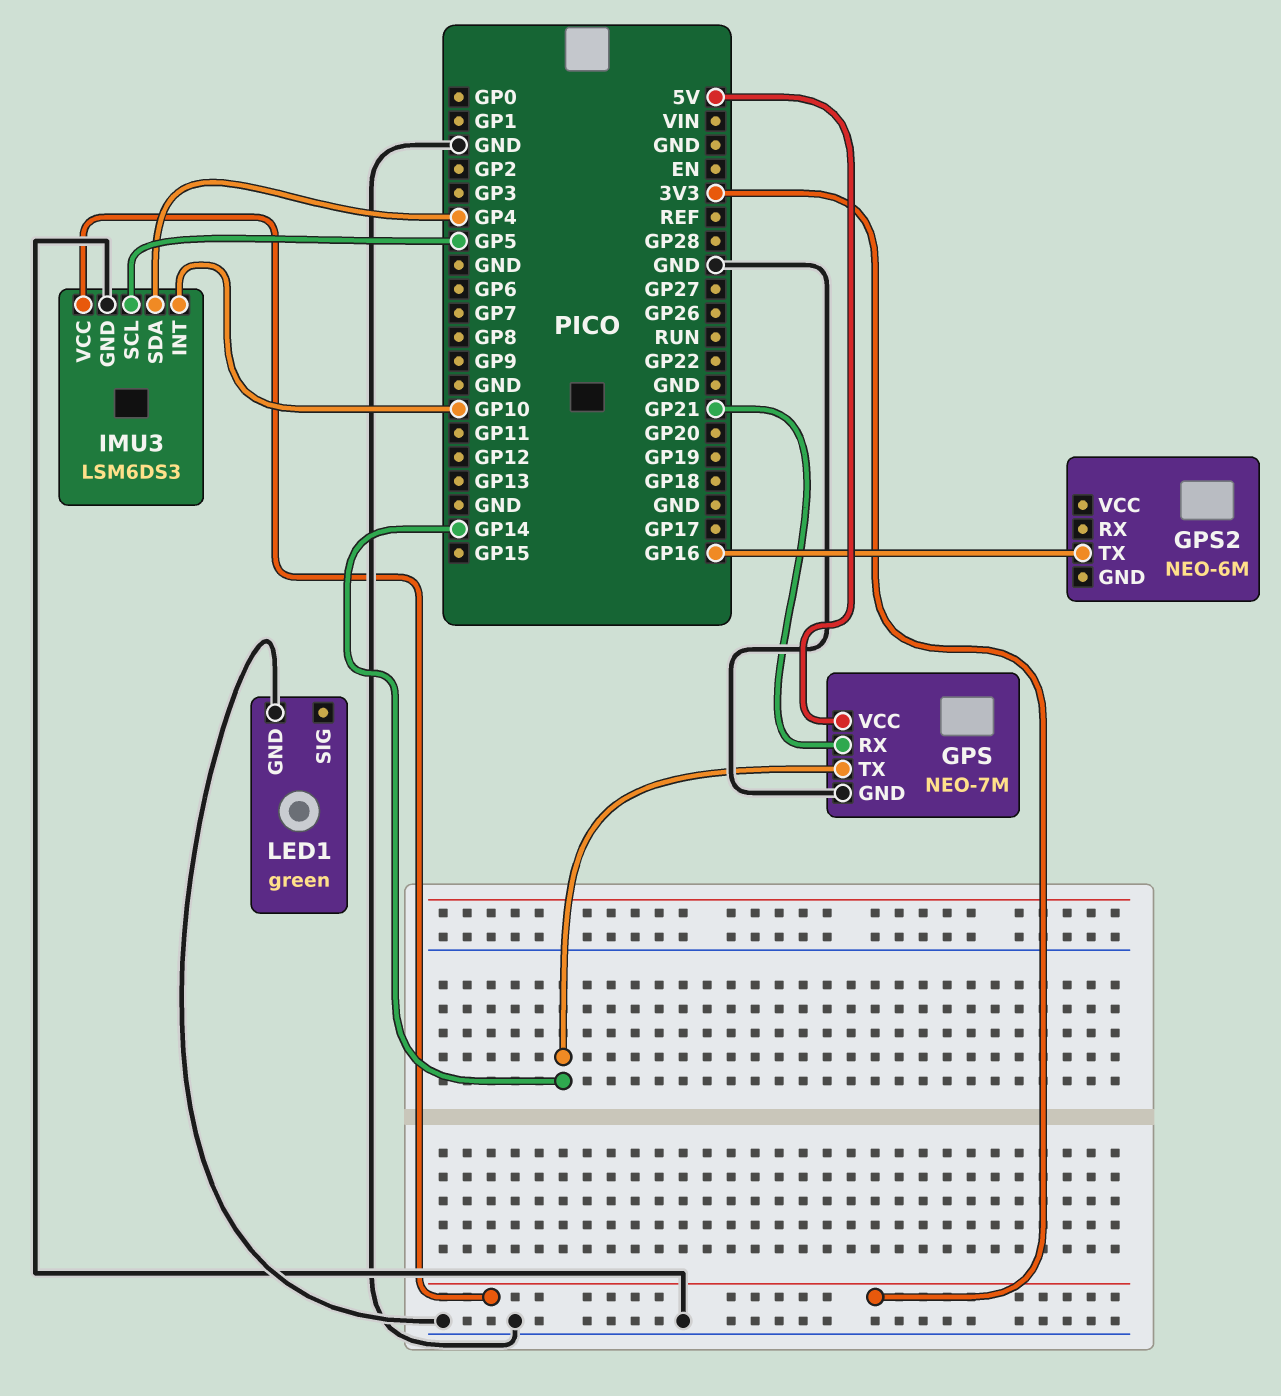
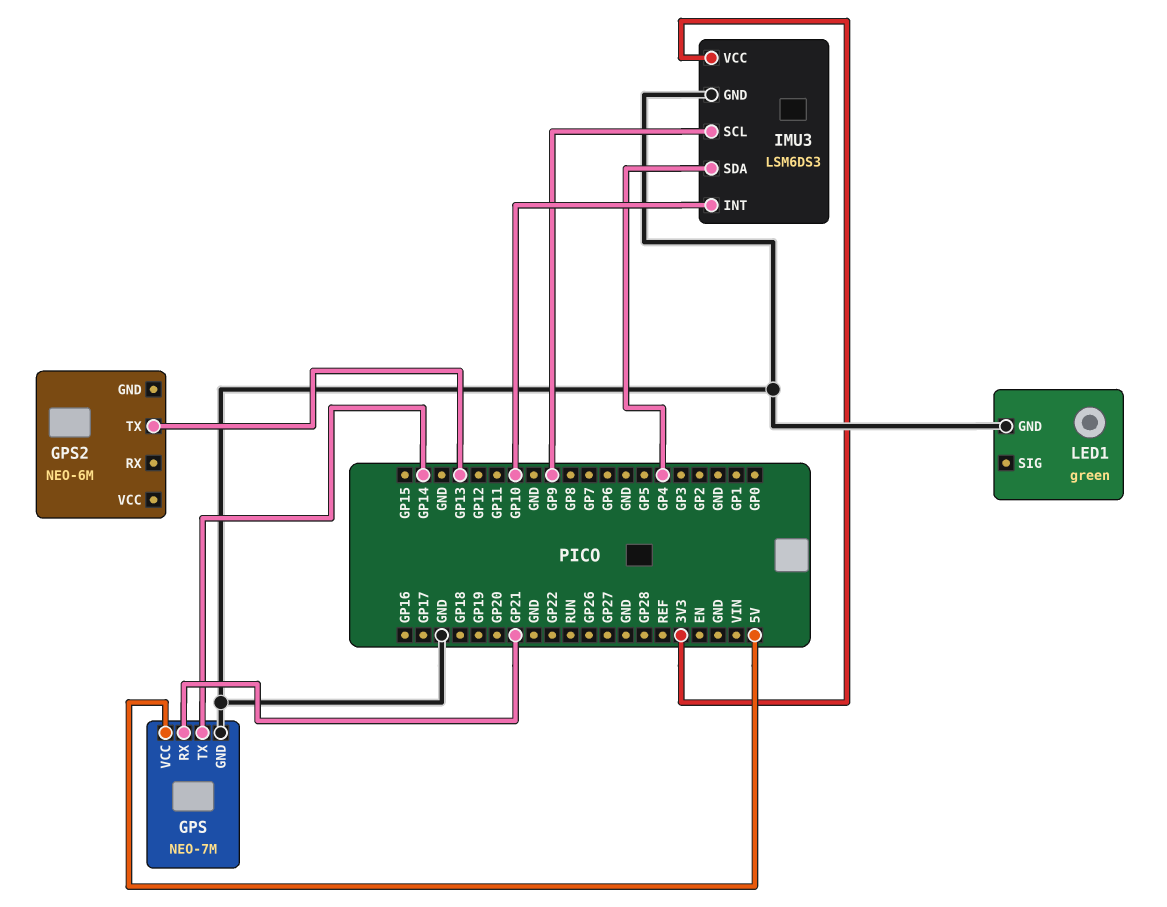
GPS2 pin TX: GP16 -> GP13
IMU3 pin SCL: GP5 -> GP9

